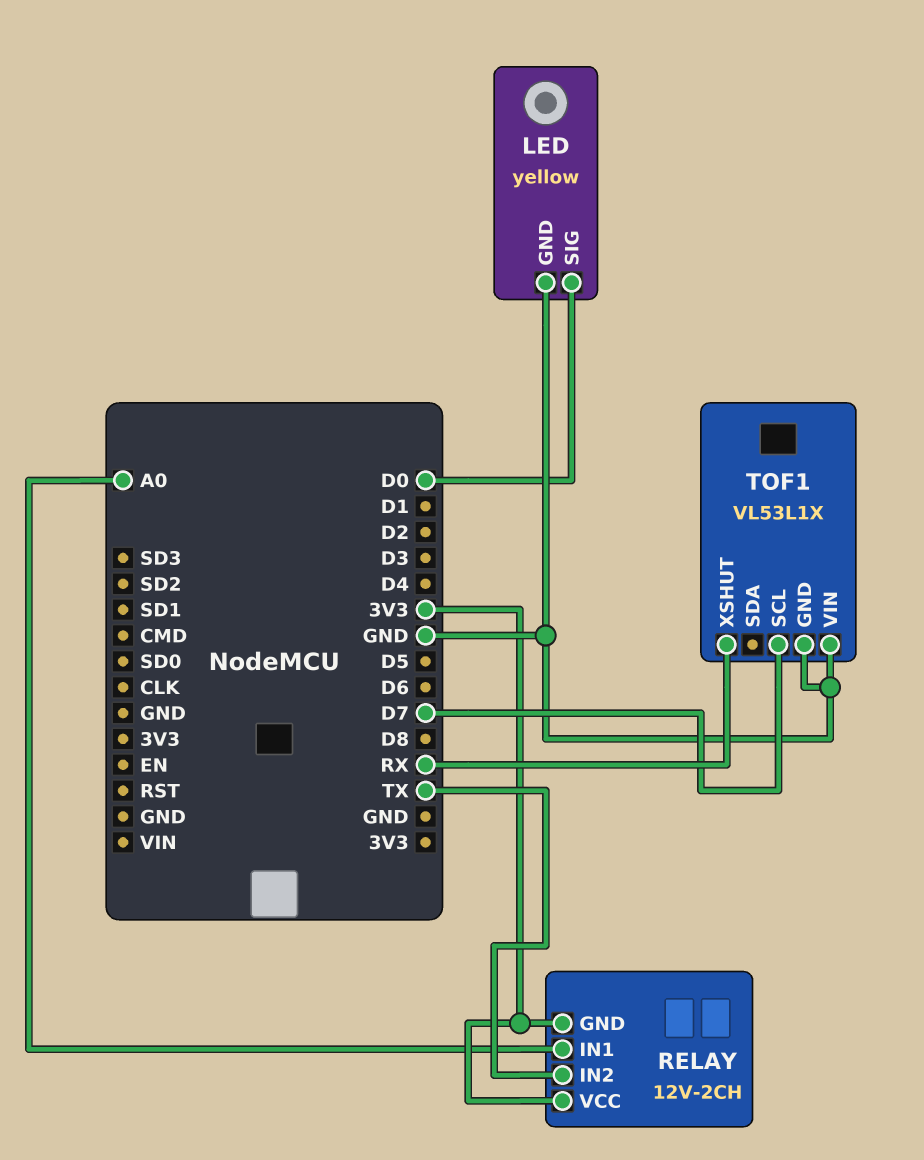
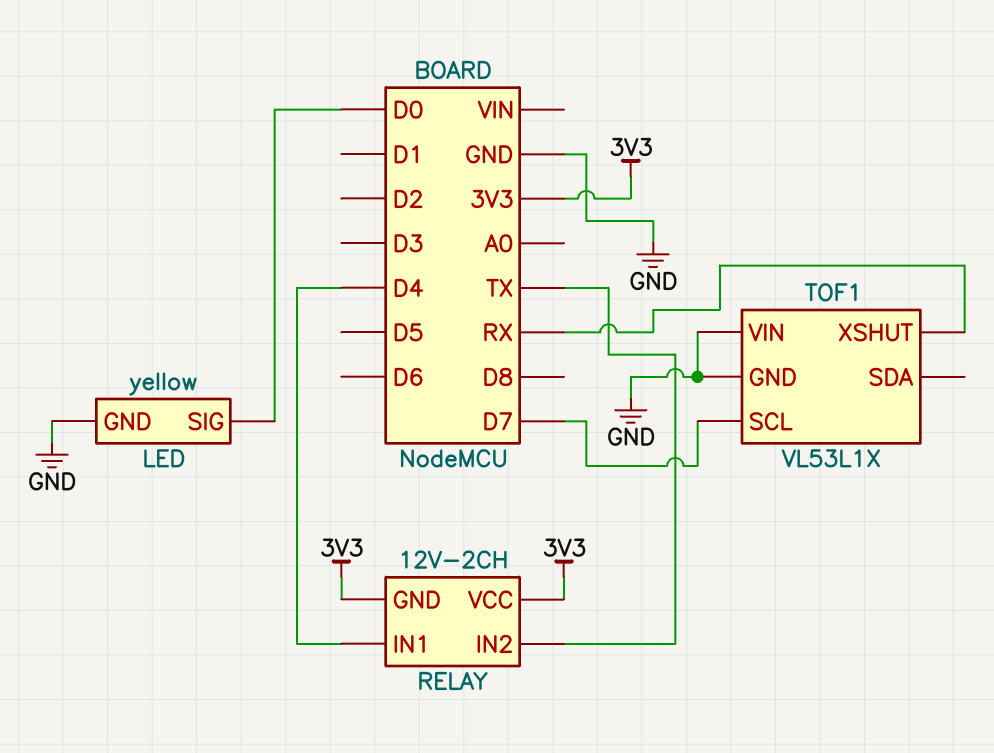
RELAY pin IN1: A0 -> D4

